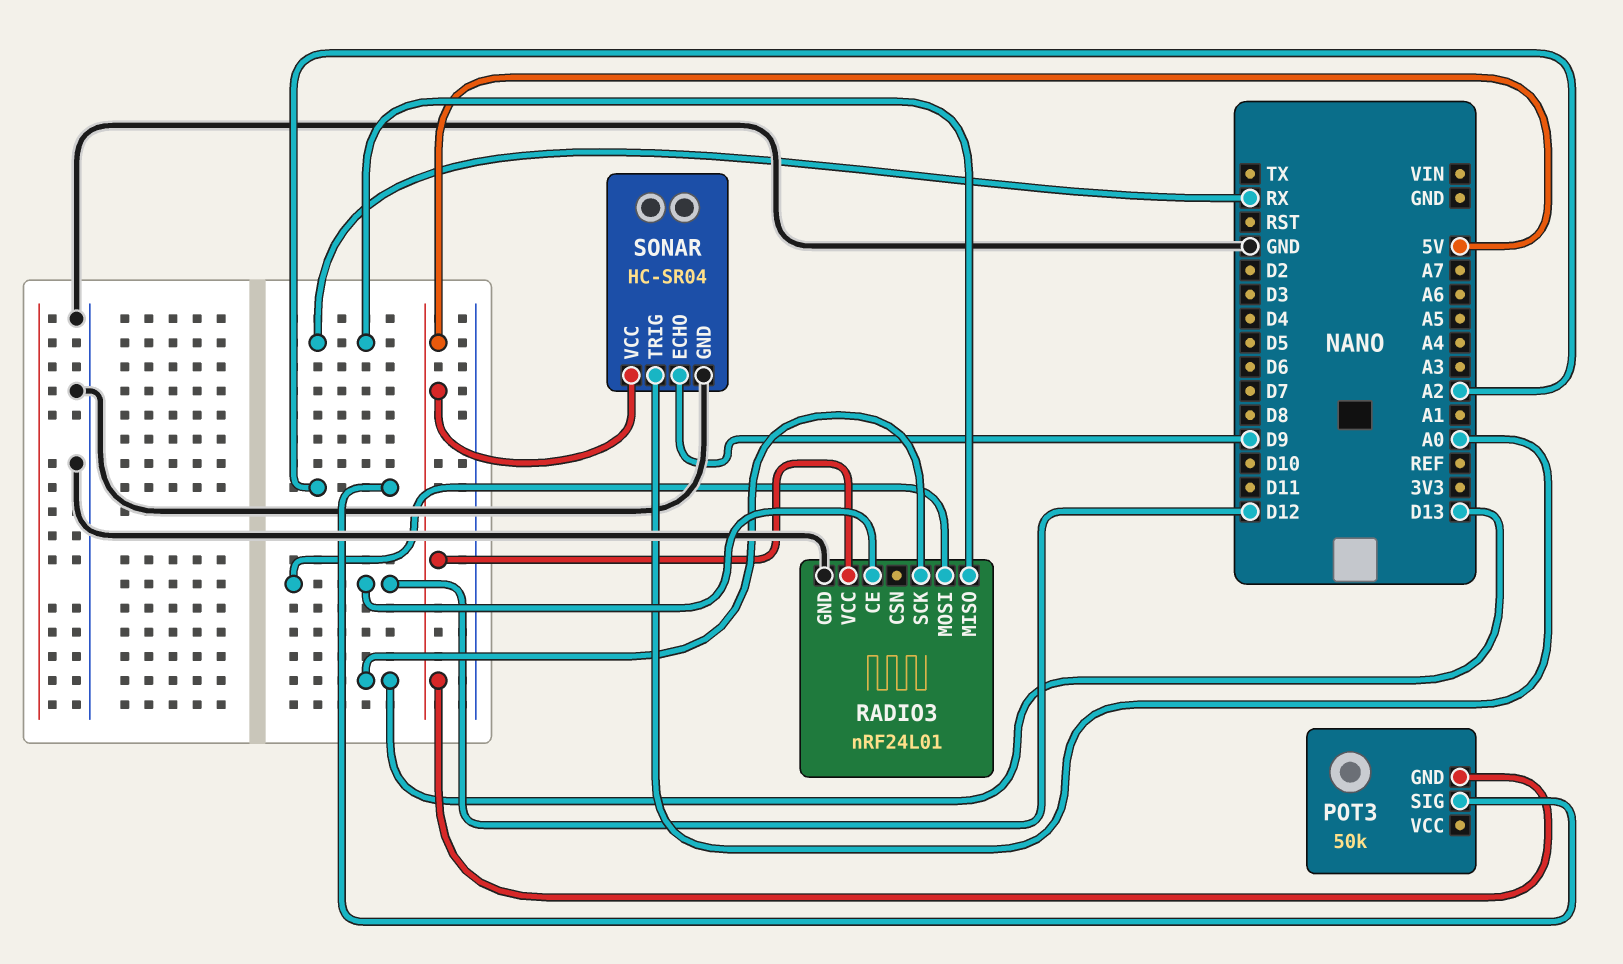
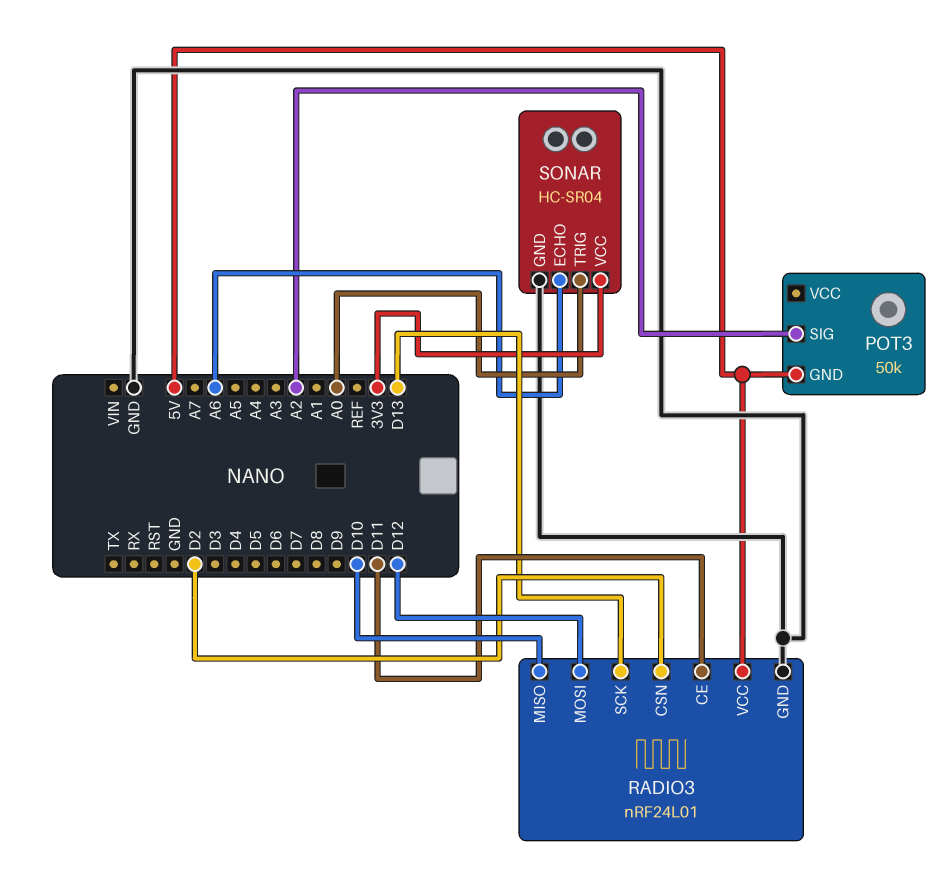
RADIO3 pin CE: D12 -> D11
RADIO3 pin CSN: none -> D2
RADIO3 pin MISO: RX -> D10
SONAR pin ECHO: D9 -> A6
SONAR pin VCC: 5V -> 3V3

